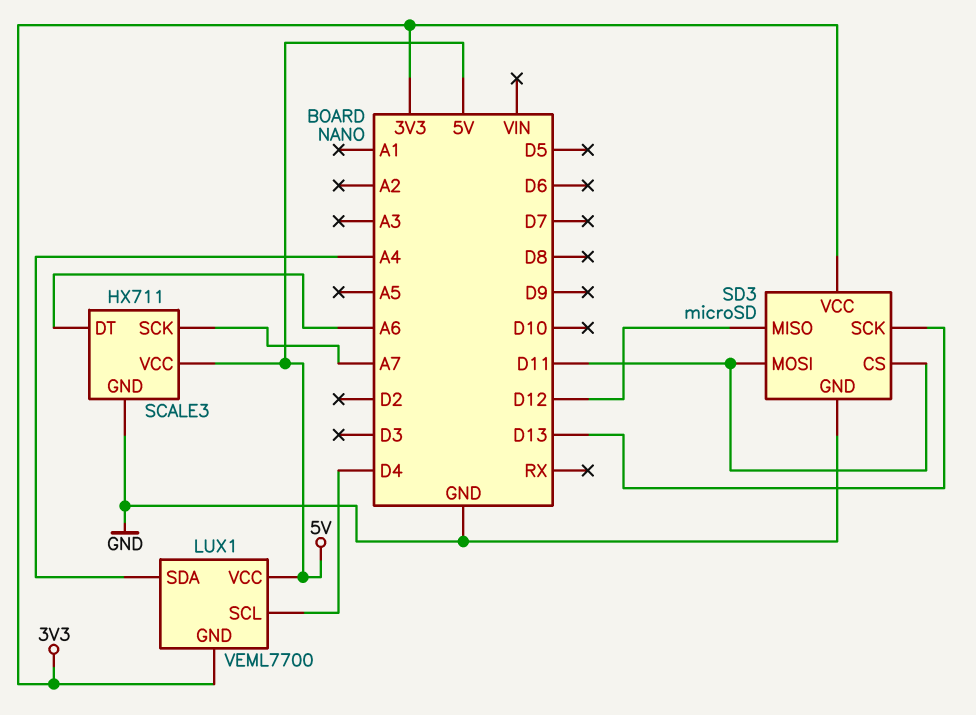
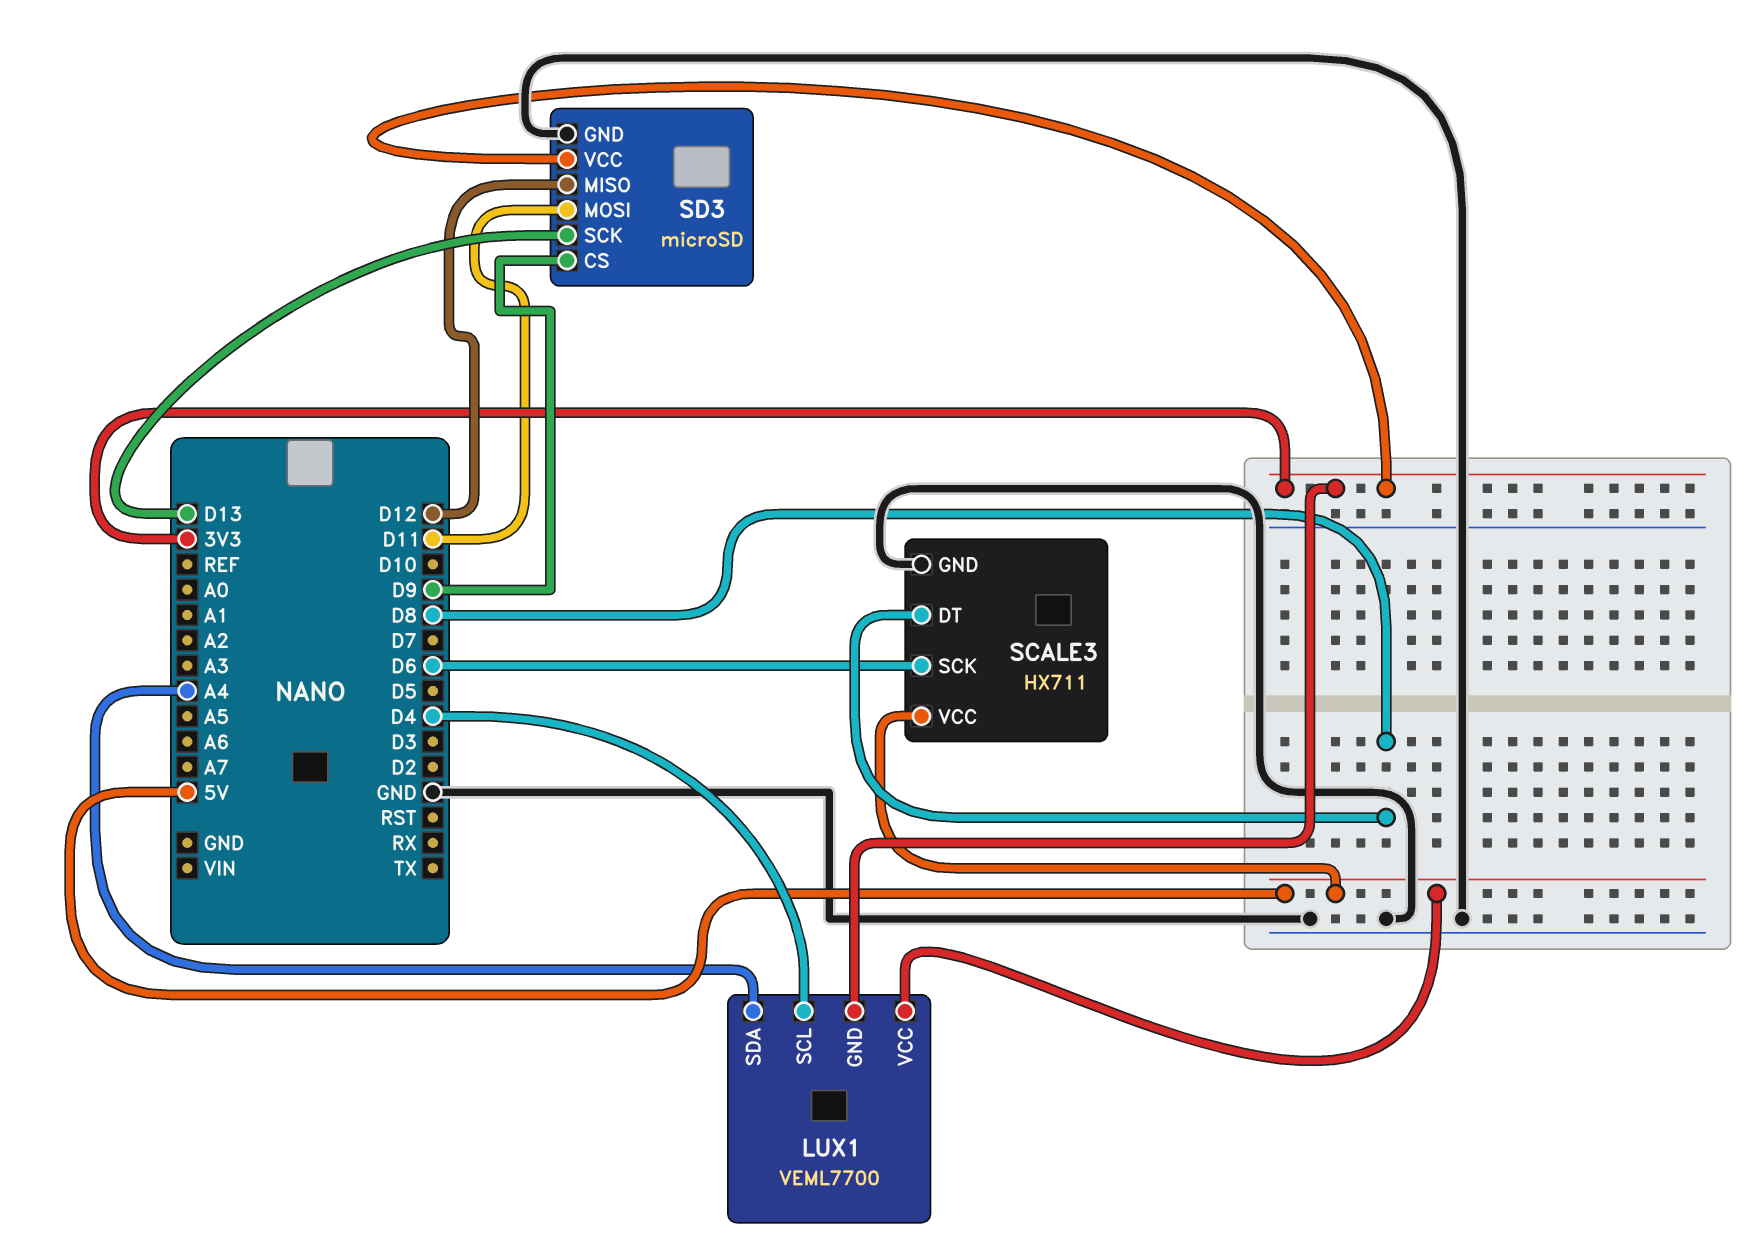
SCALE3 pin DT: A6 -> D8
SCALE3 pin SCK: A7 -> D6
SD3 pin CS: D11 -> D9

